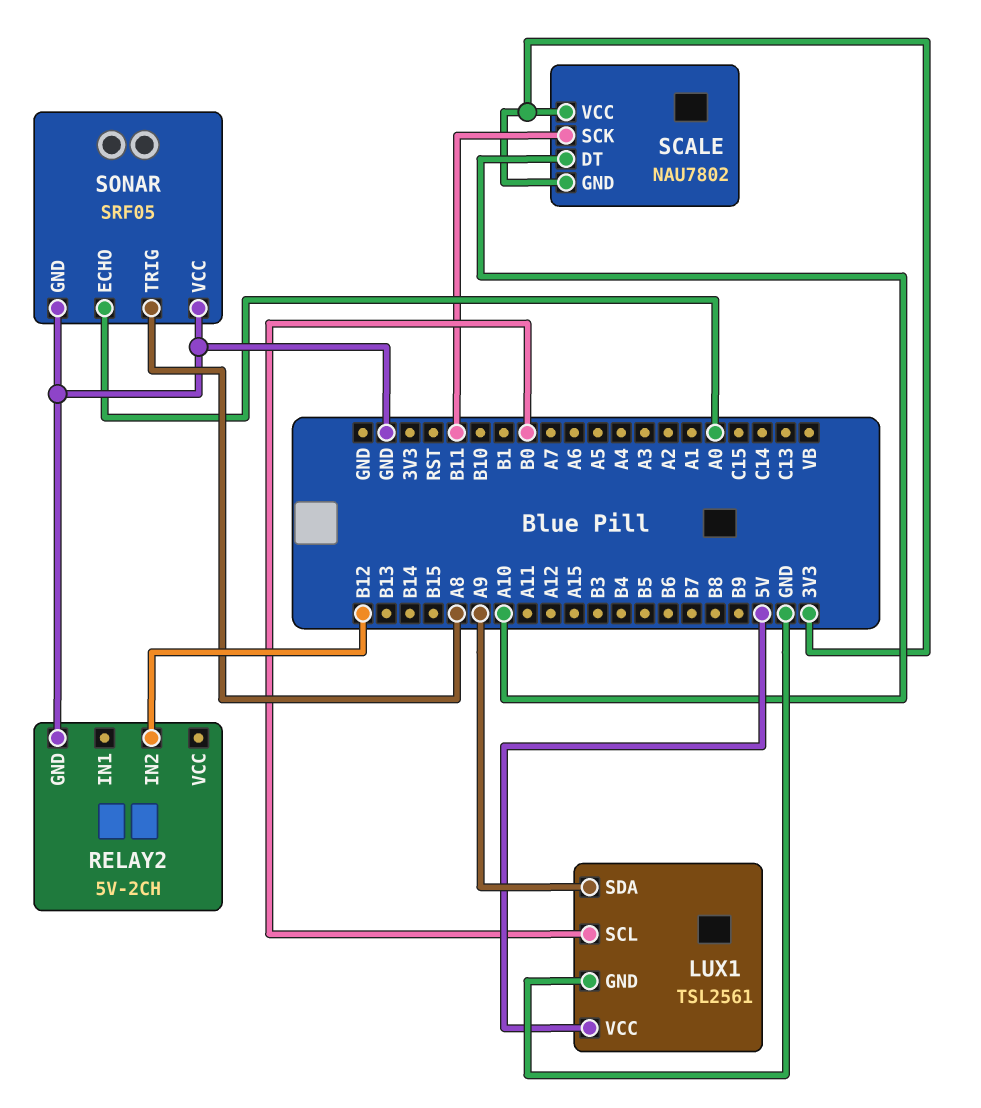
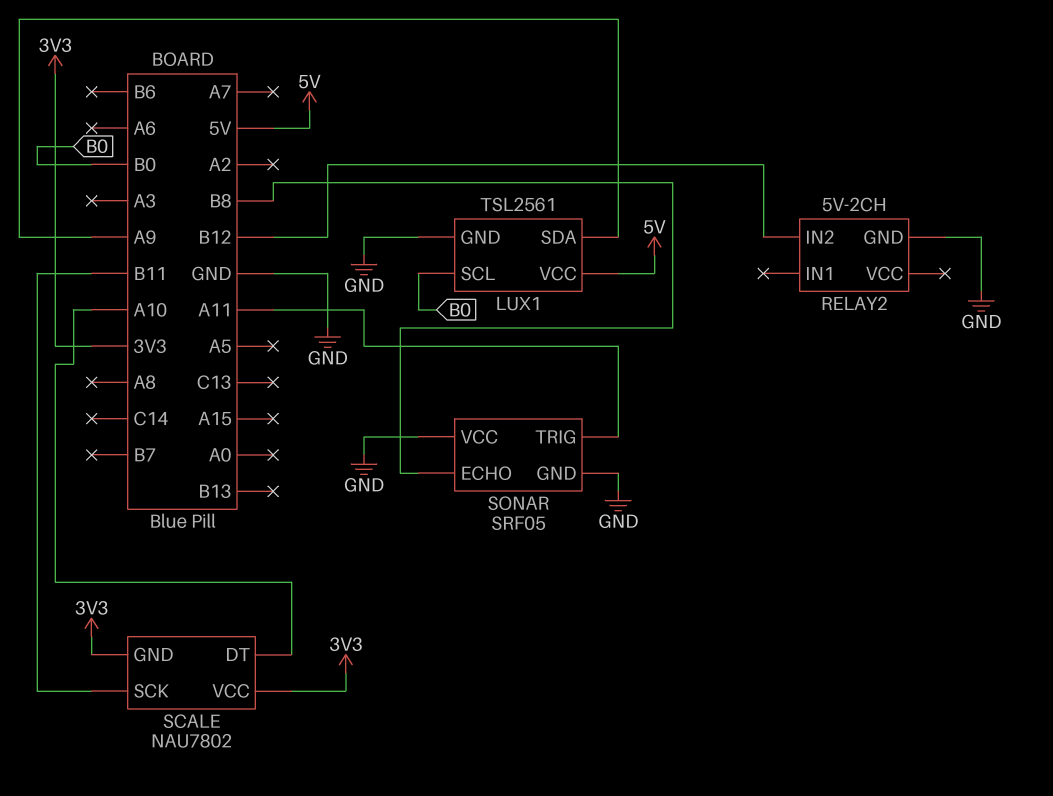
SONAR pin ECHO: A0 -> B8
SONAR pin TRIG: A8 -> A11

